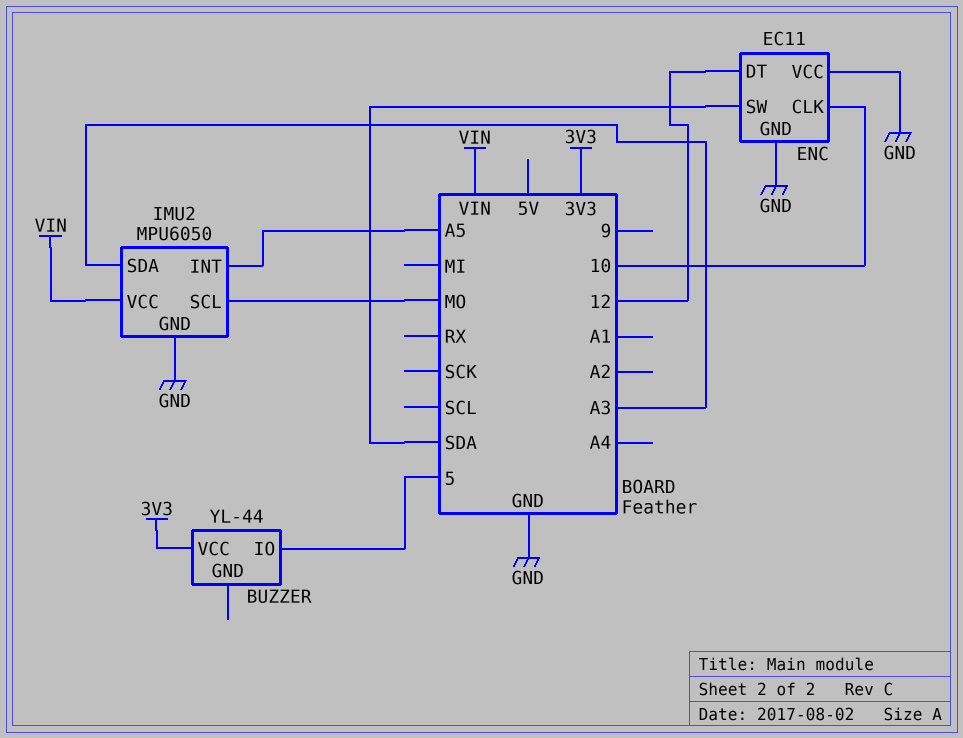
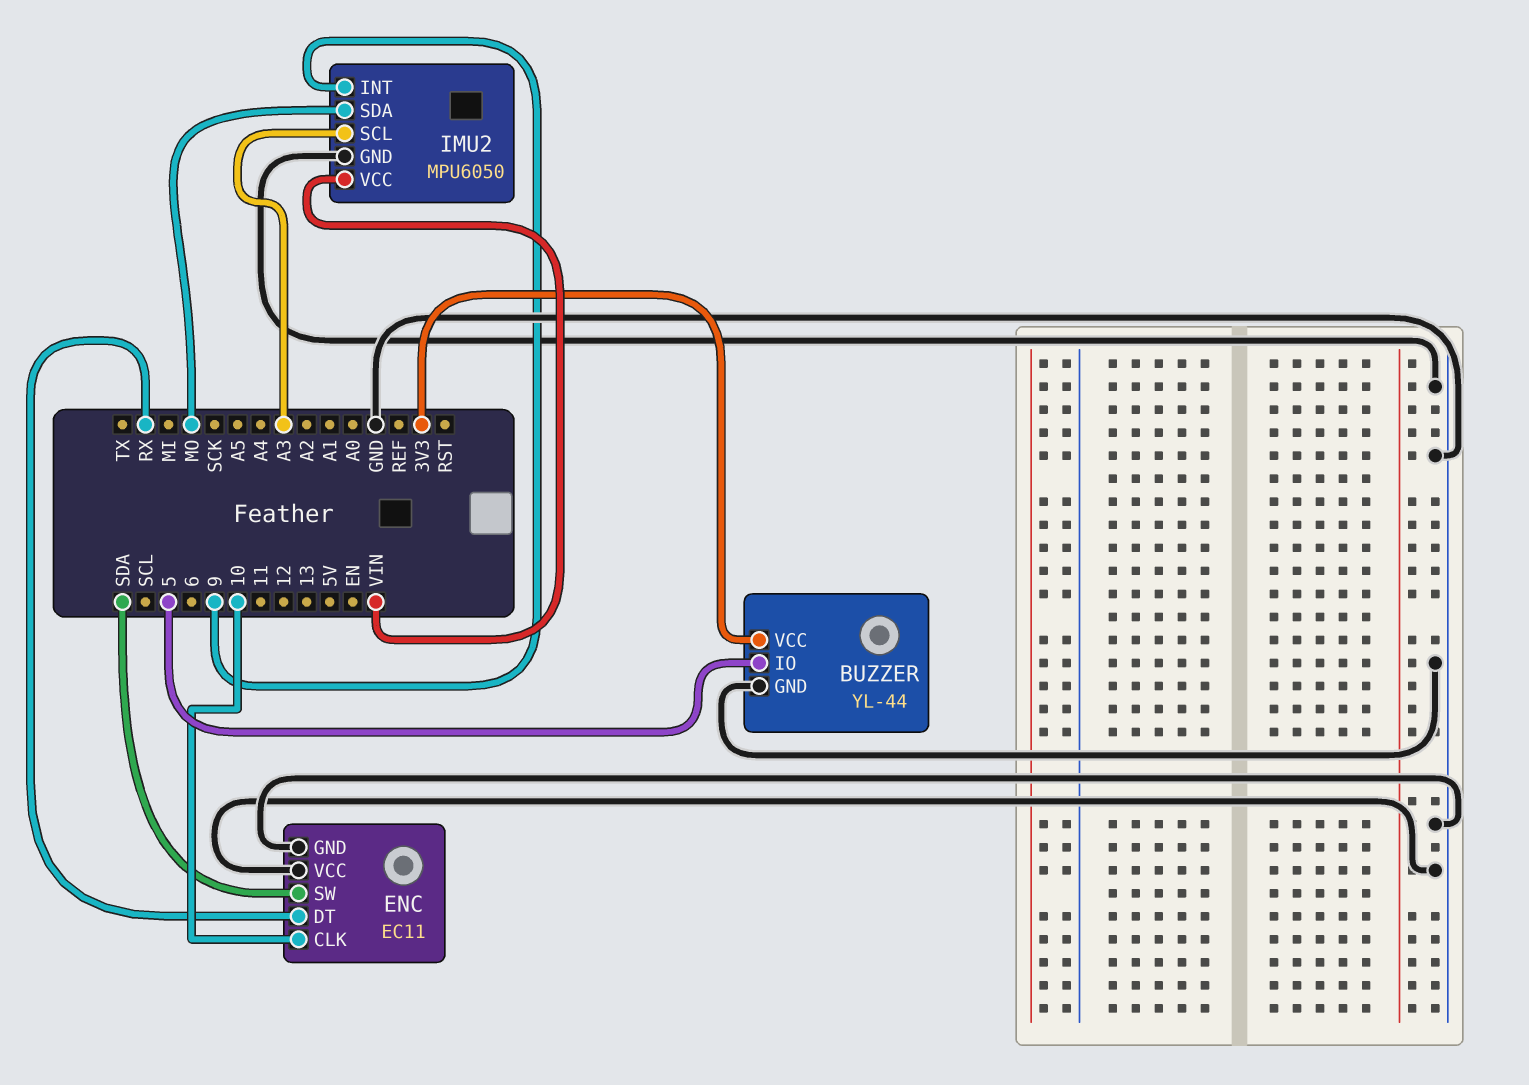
BUZZER pin GND: none -> GND
ENC pin DT: 12 -> RX
IMU2 pin INT: A5 -> 9
IMU2 pin SCL: MO -> A3
IMU2 pin SDA: A3 -> MO

